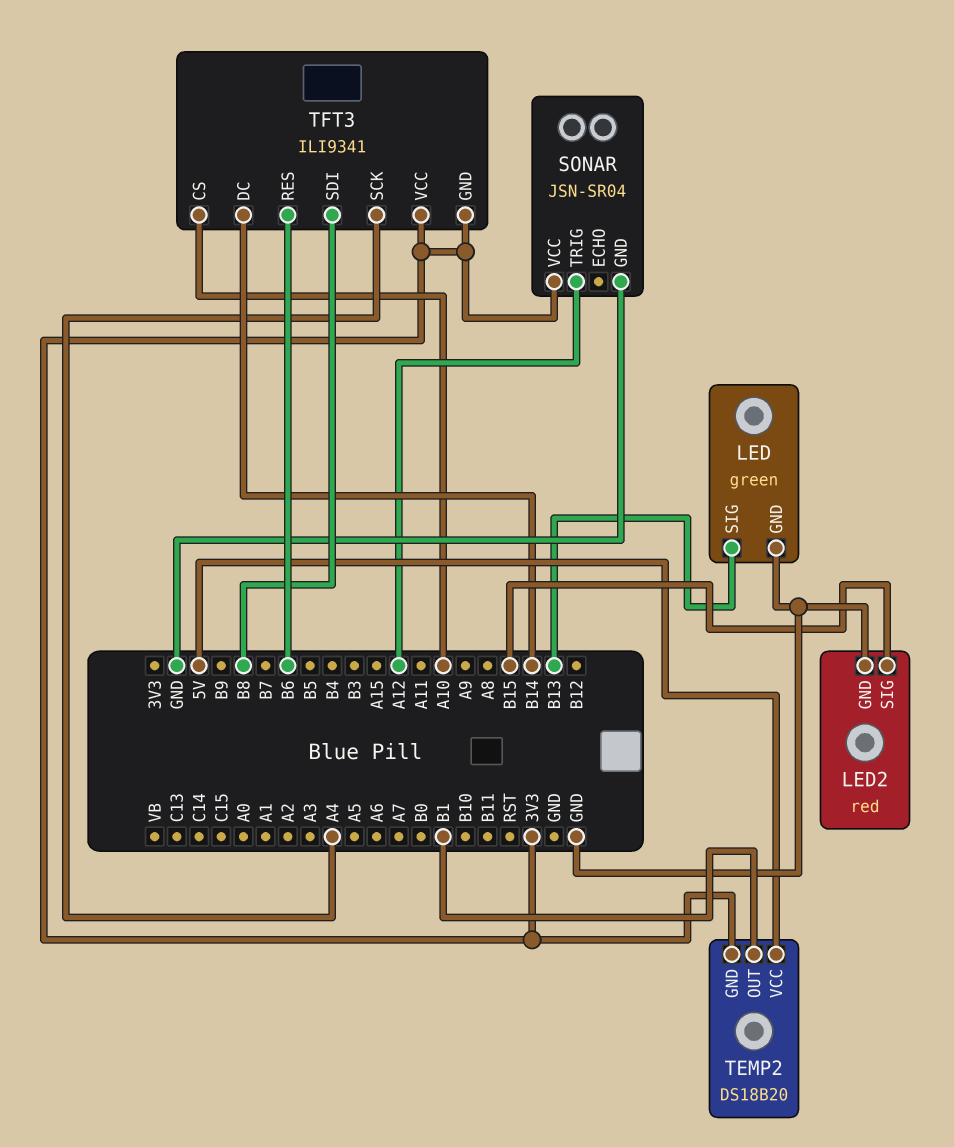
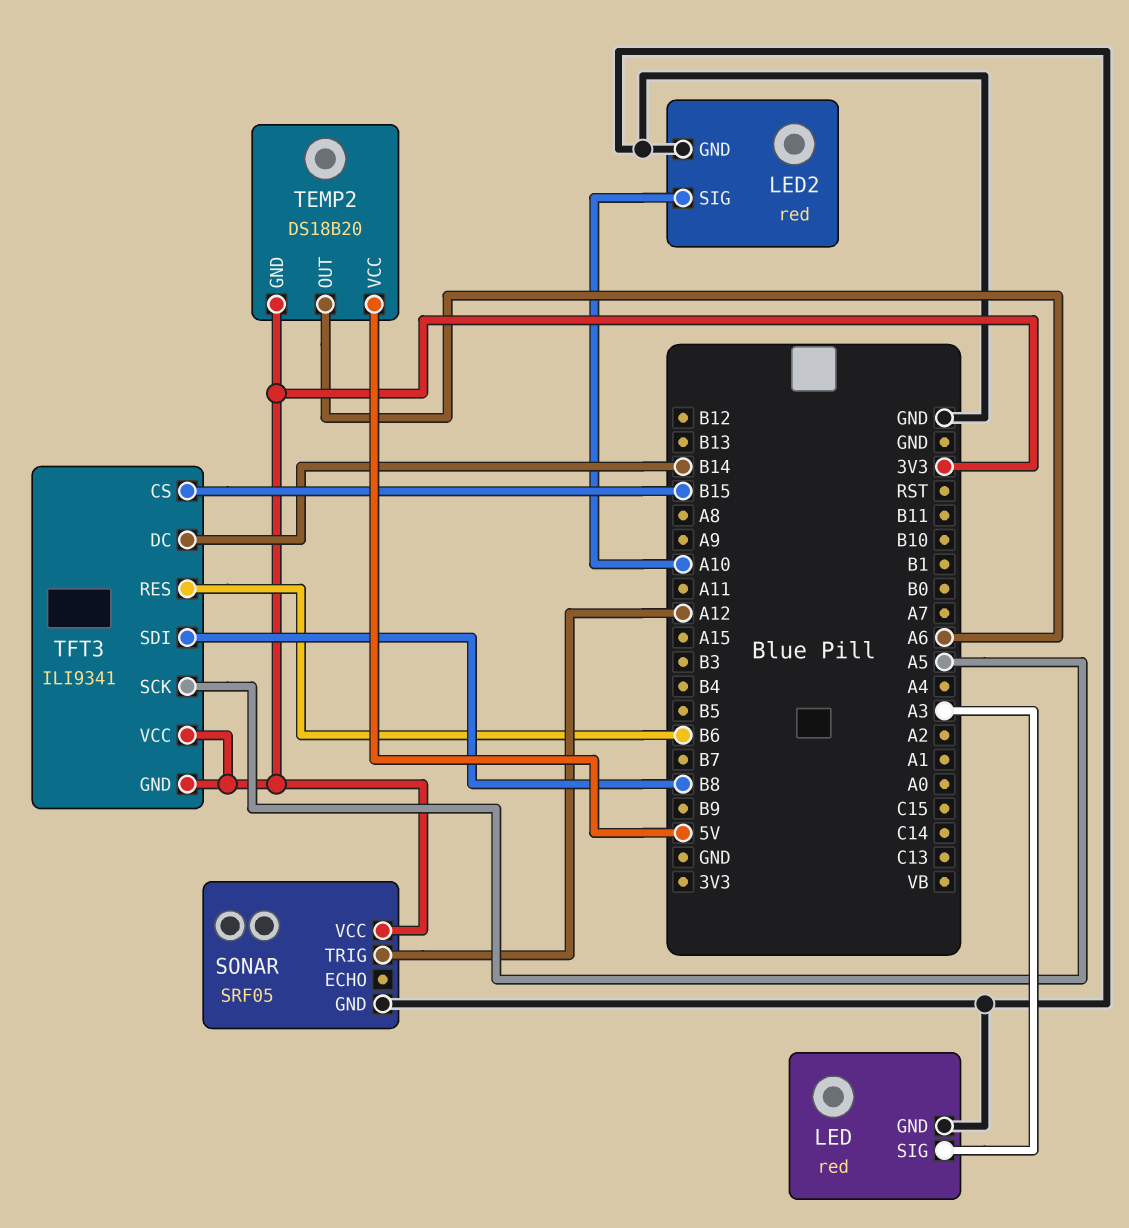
LED: green -> red
LED pin SIG: B13 -> A3
LED2 pin SIG: B15 -> A10
SONAR: JSN-SR04 -> SRF05
TEMP2 pin OUT: B1 -> A6
TFT3 pin CS: A10 -> B15
TFT3 pin SCK: A4 -> A5

